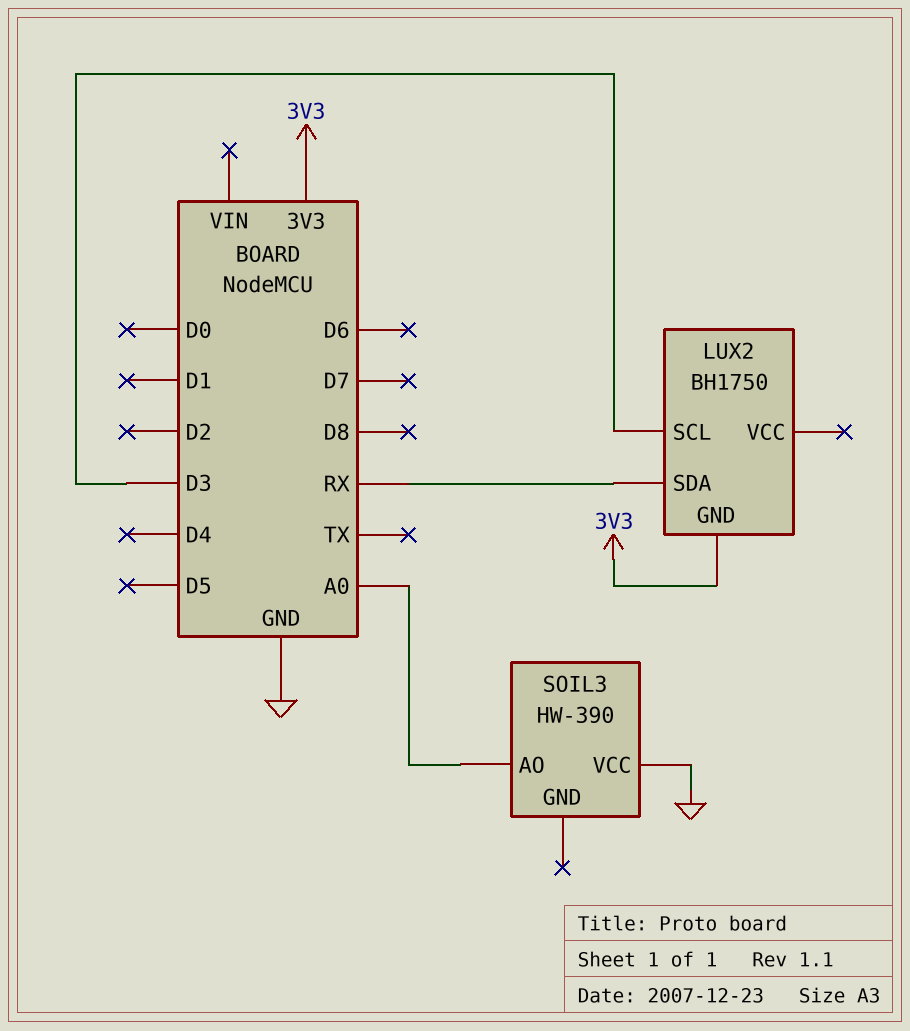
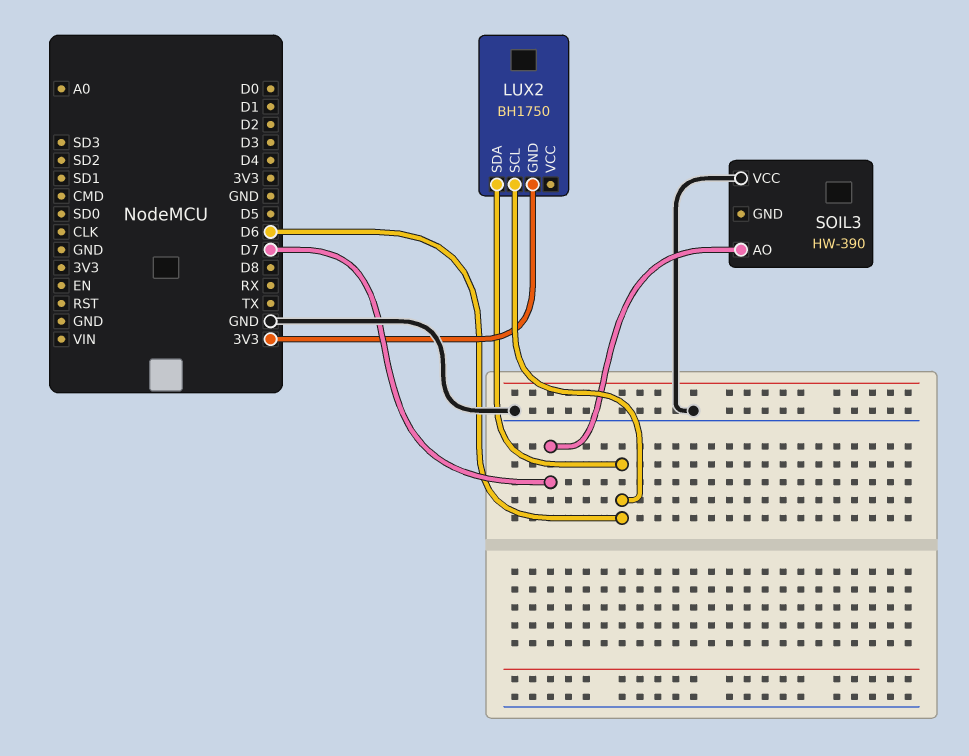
LUX2 pin SCL: D3 -> D6
LUX2 pin SDA: RX -> D6
SOIL3 pin AO: A0 -> D7

